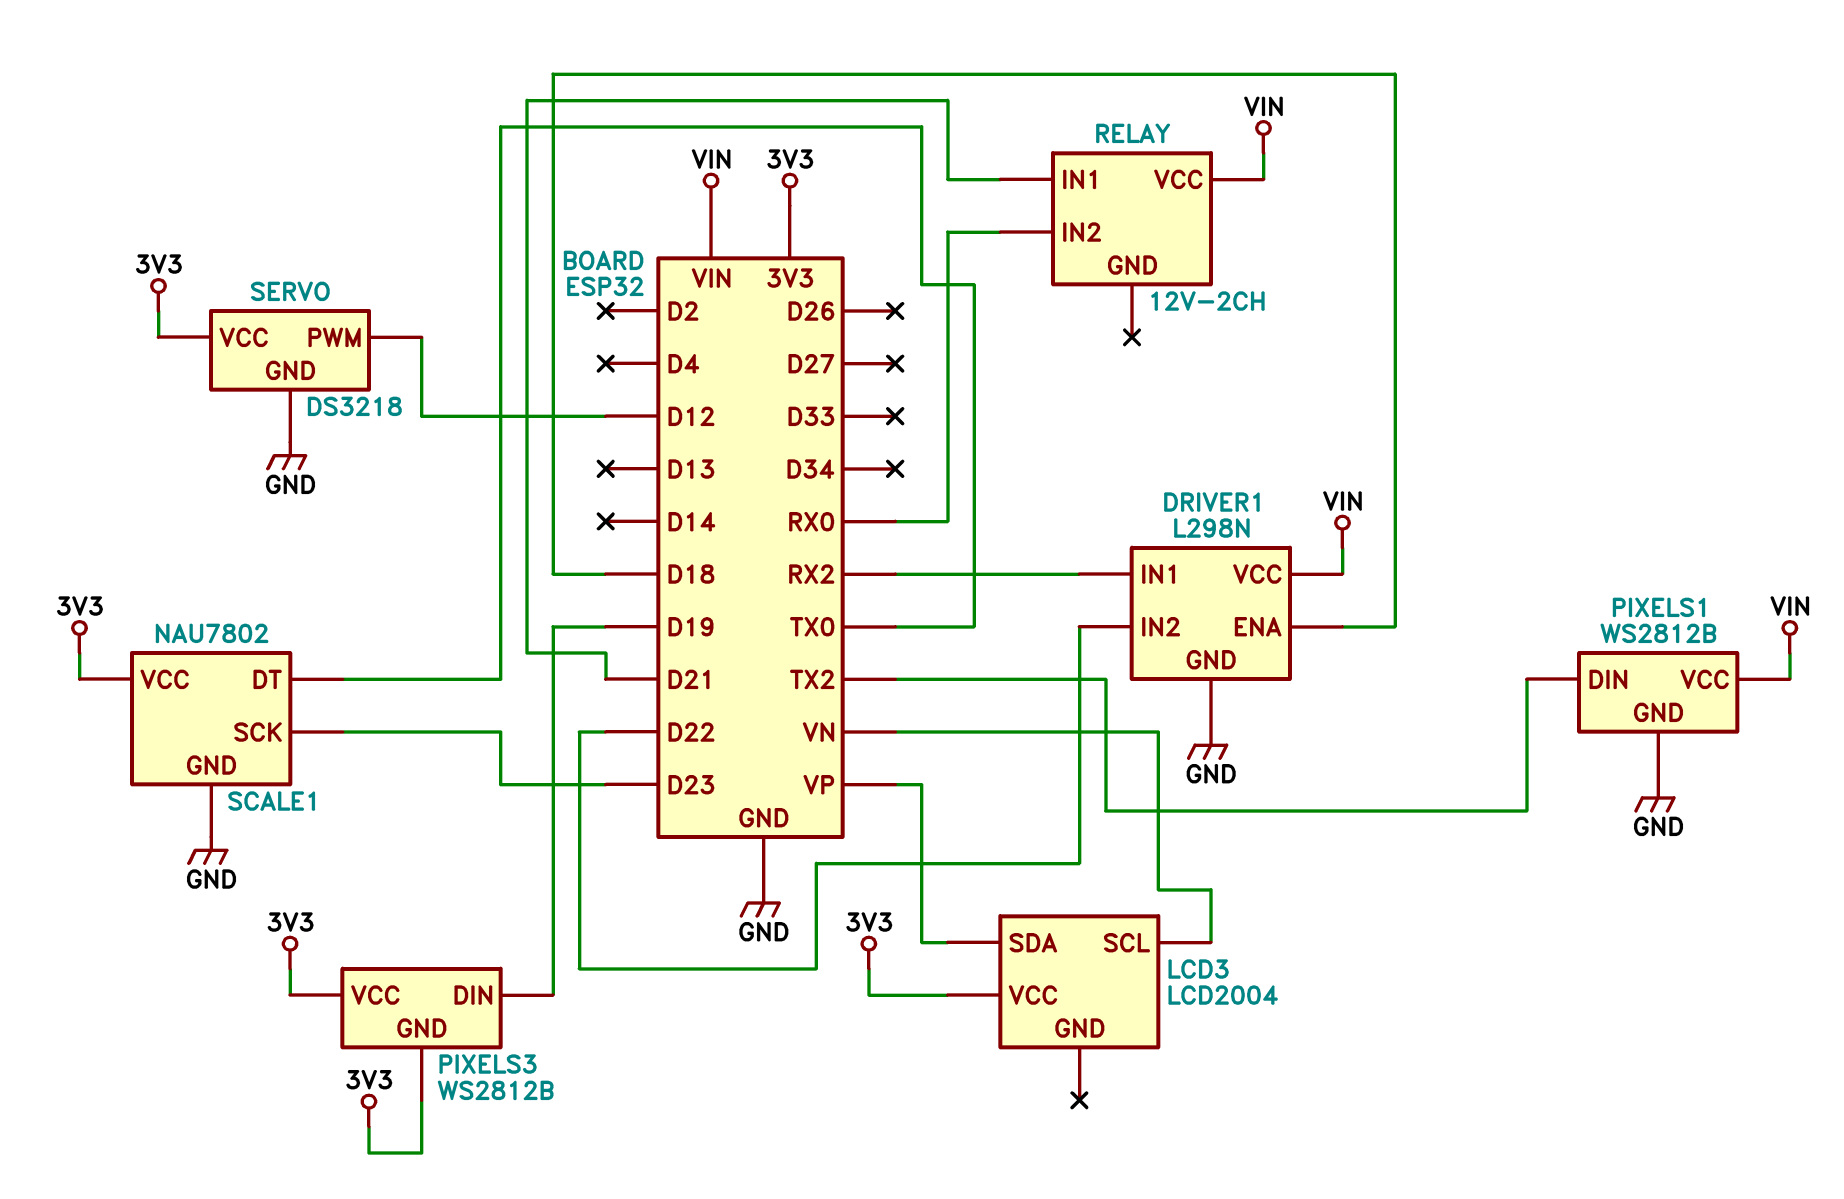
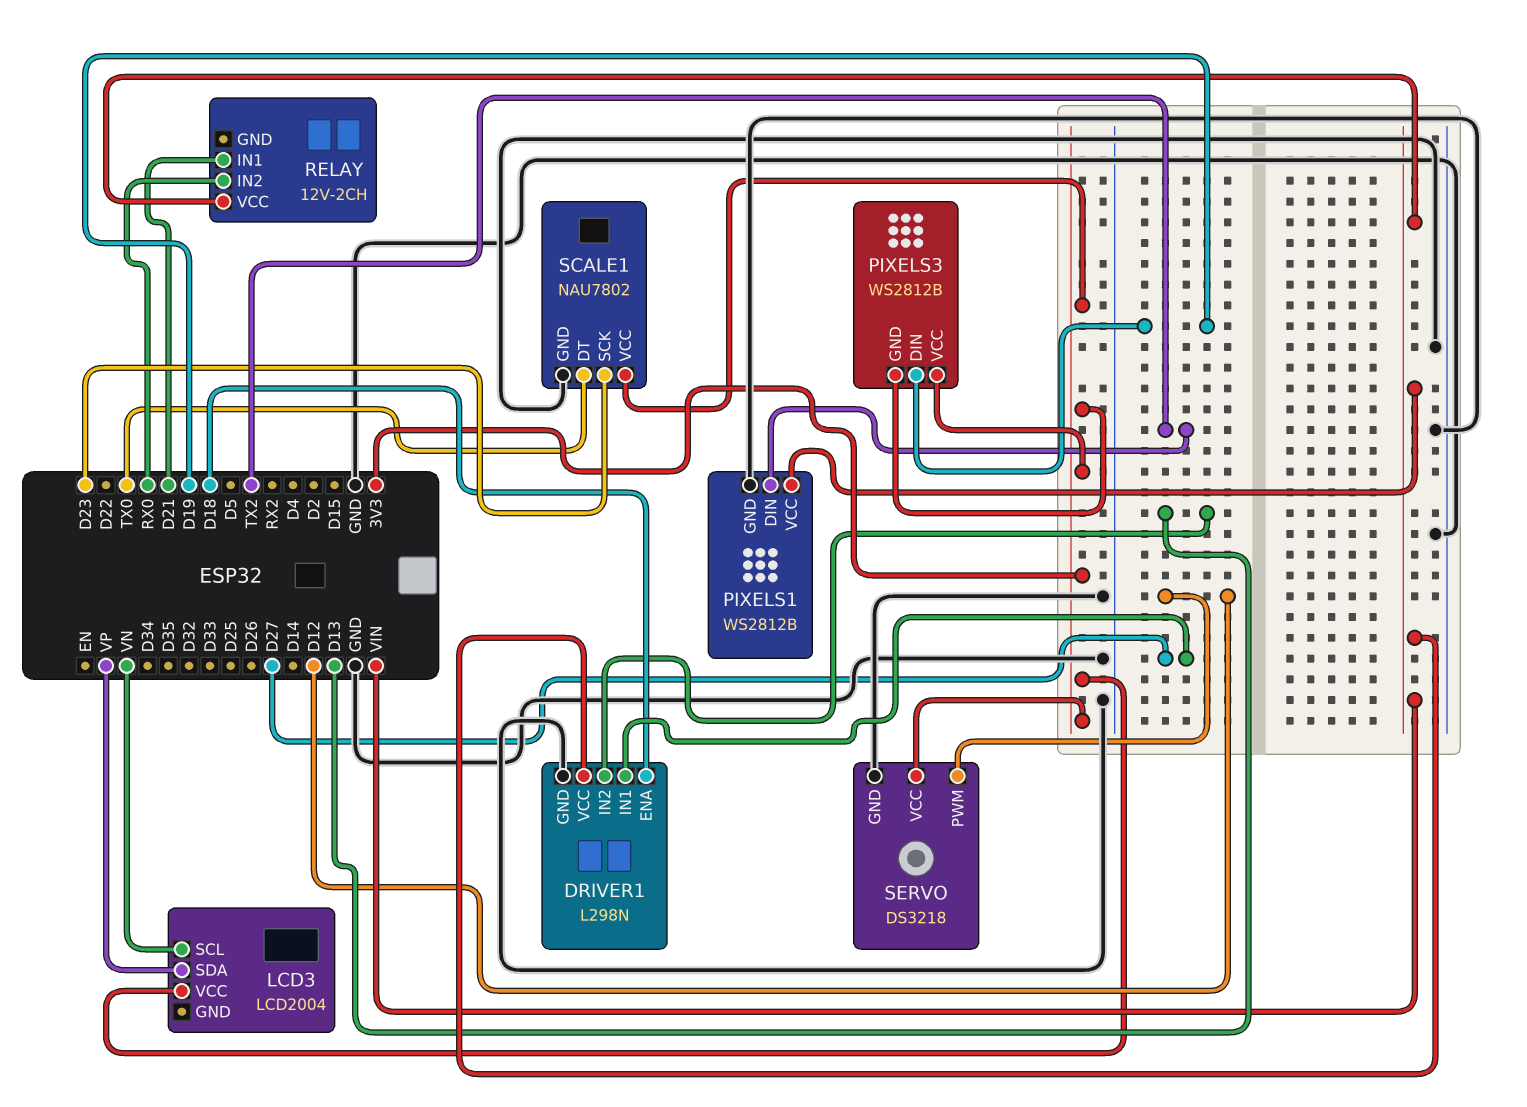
DRIVER1 pin IN1: RX2 -> D27
DRIVER1 pin IN2: D22 -> D13

